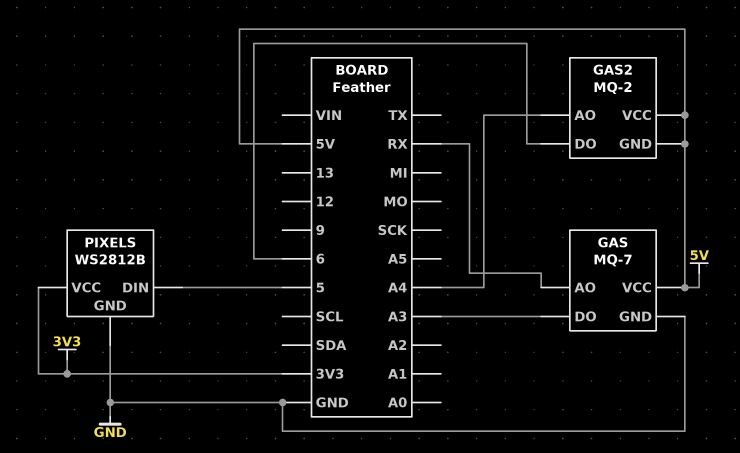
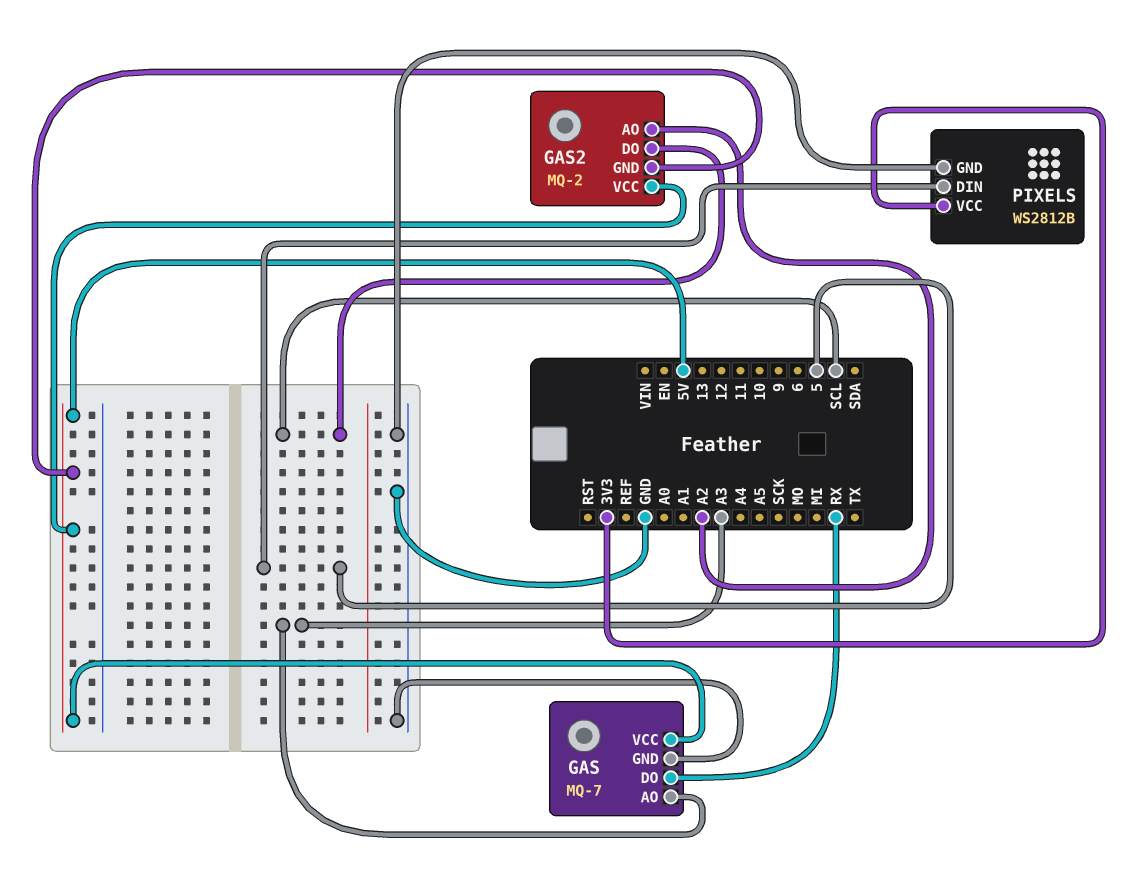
GAS pin AO: RX -> A3
GAS pin DO: A3 -> RX
GAS2 pin AO: A4 -> A2
GAS2 pin DO: 6 -> SCL

